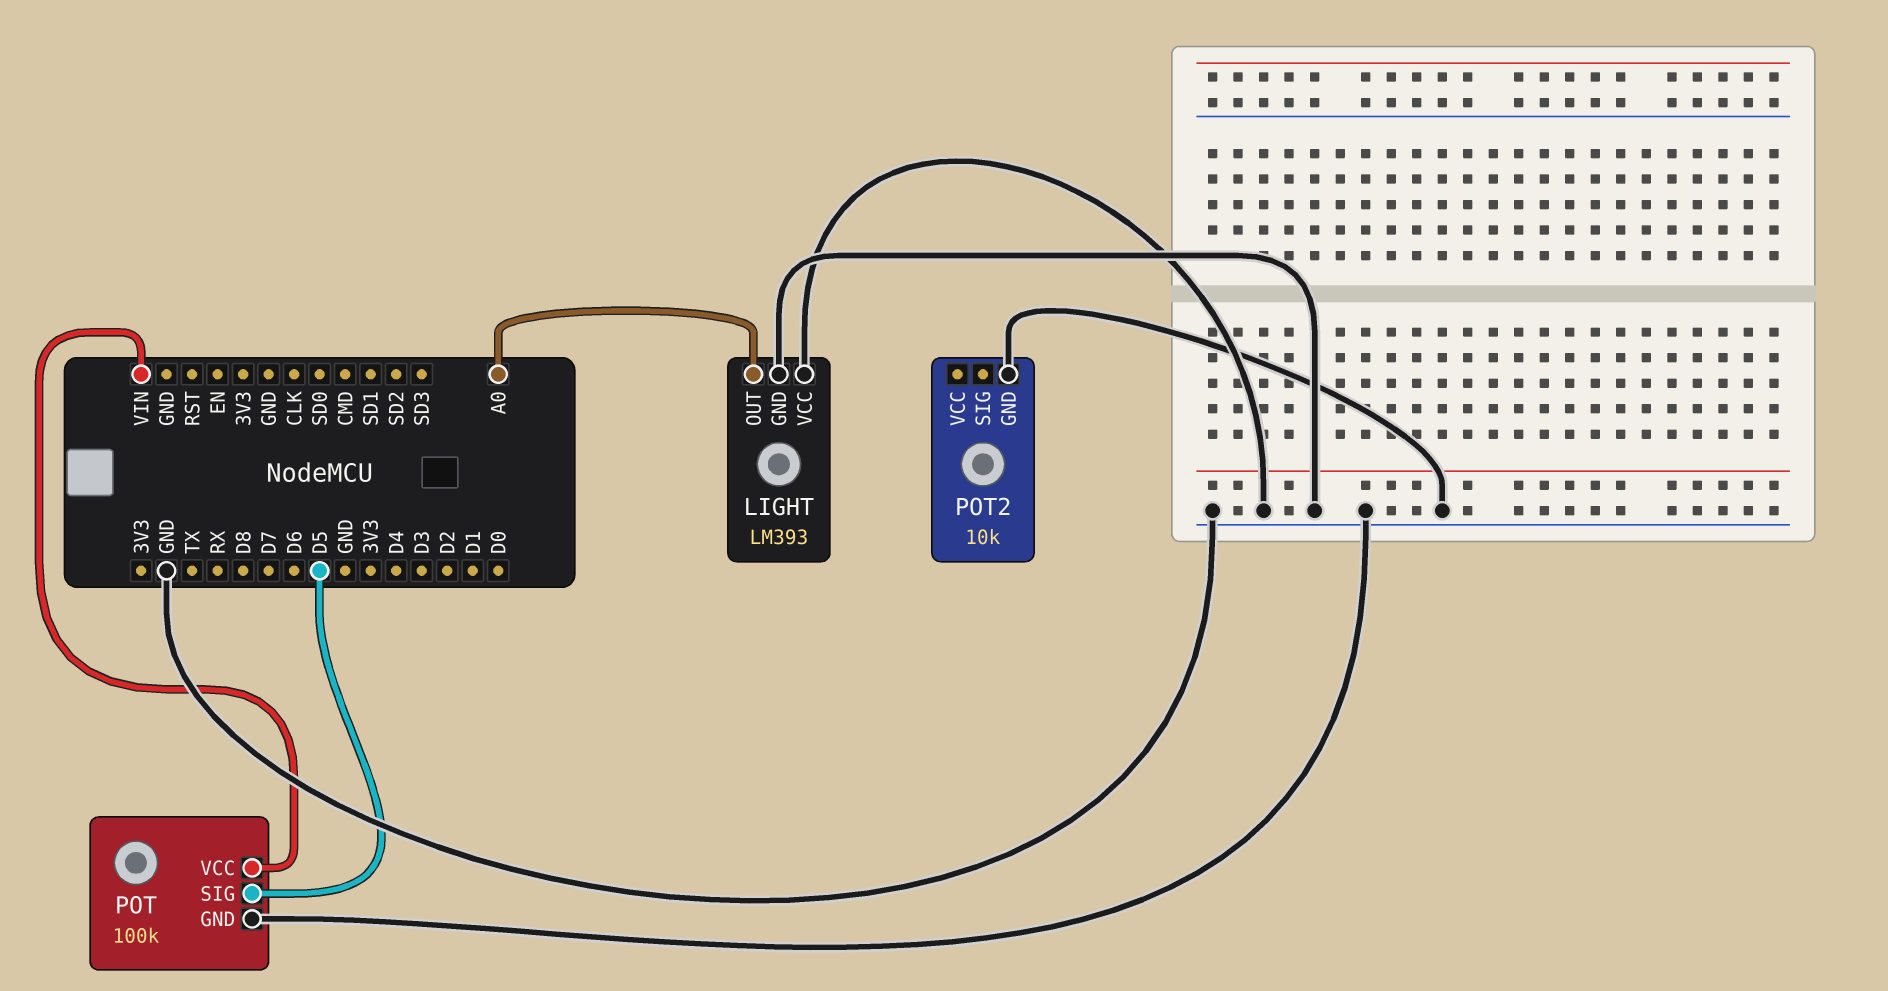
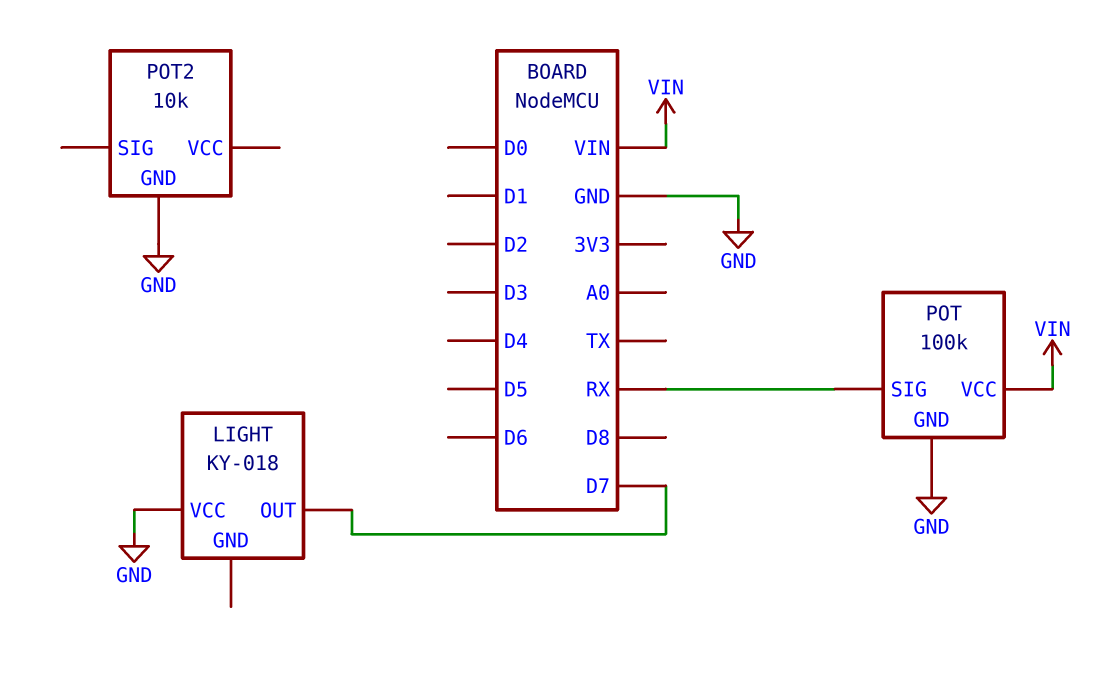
LIGHT: LM393 -> KY-018
LIGHT pin GND: GND -> none
LIGHT pin OUT: A0 -> D7
POT pin SIG: D5 -> RX

